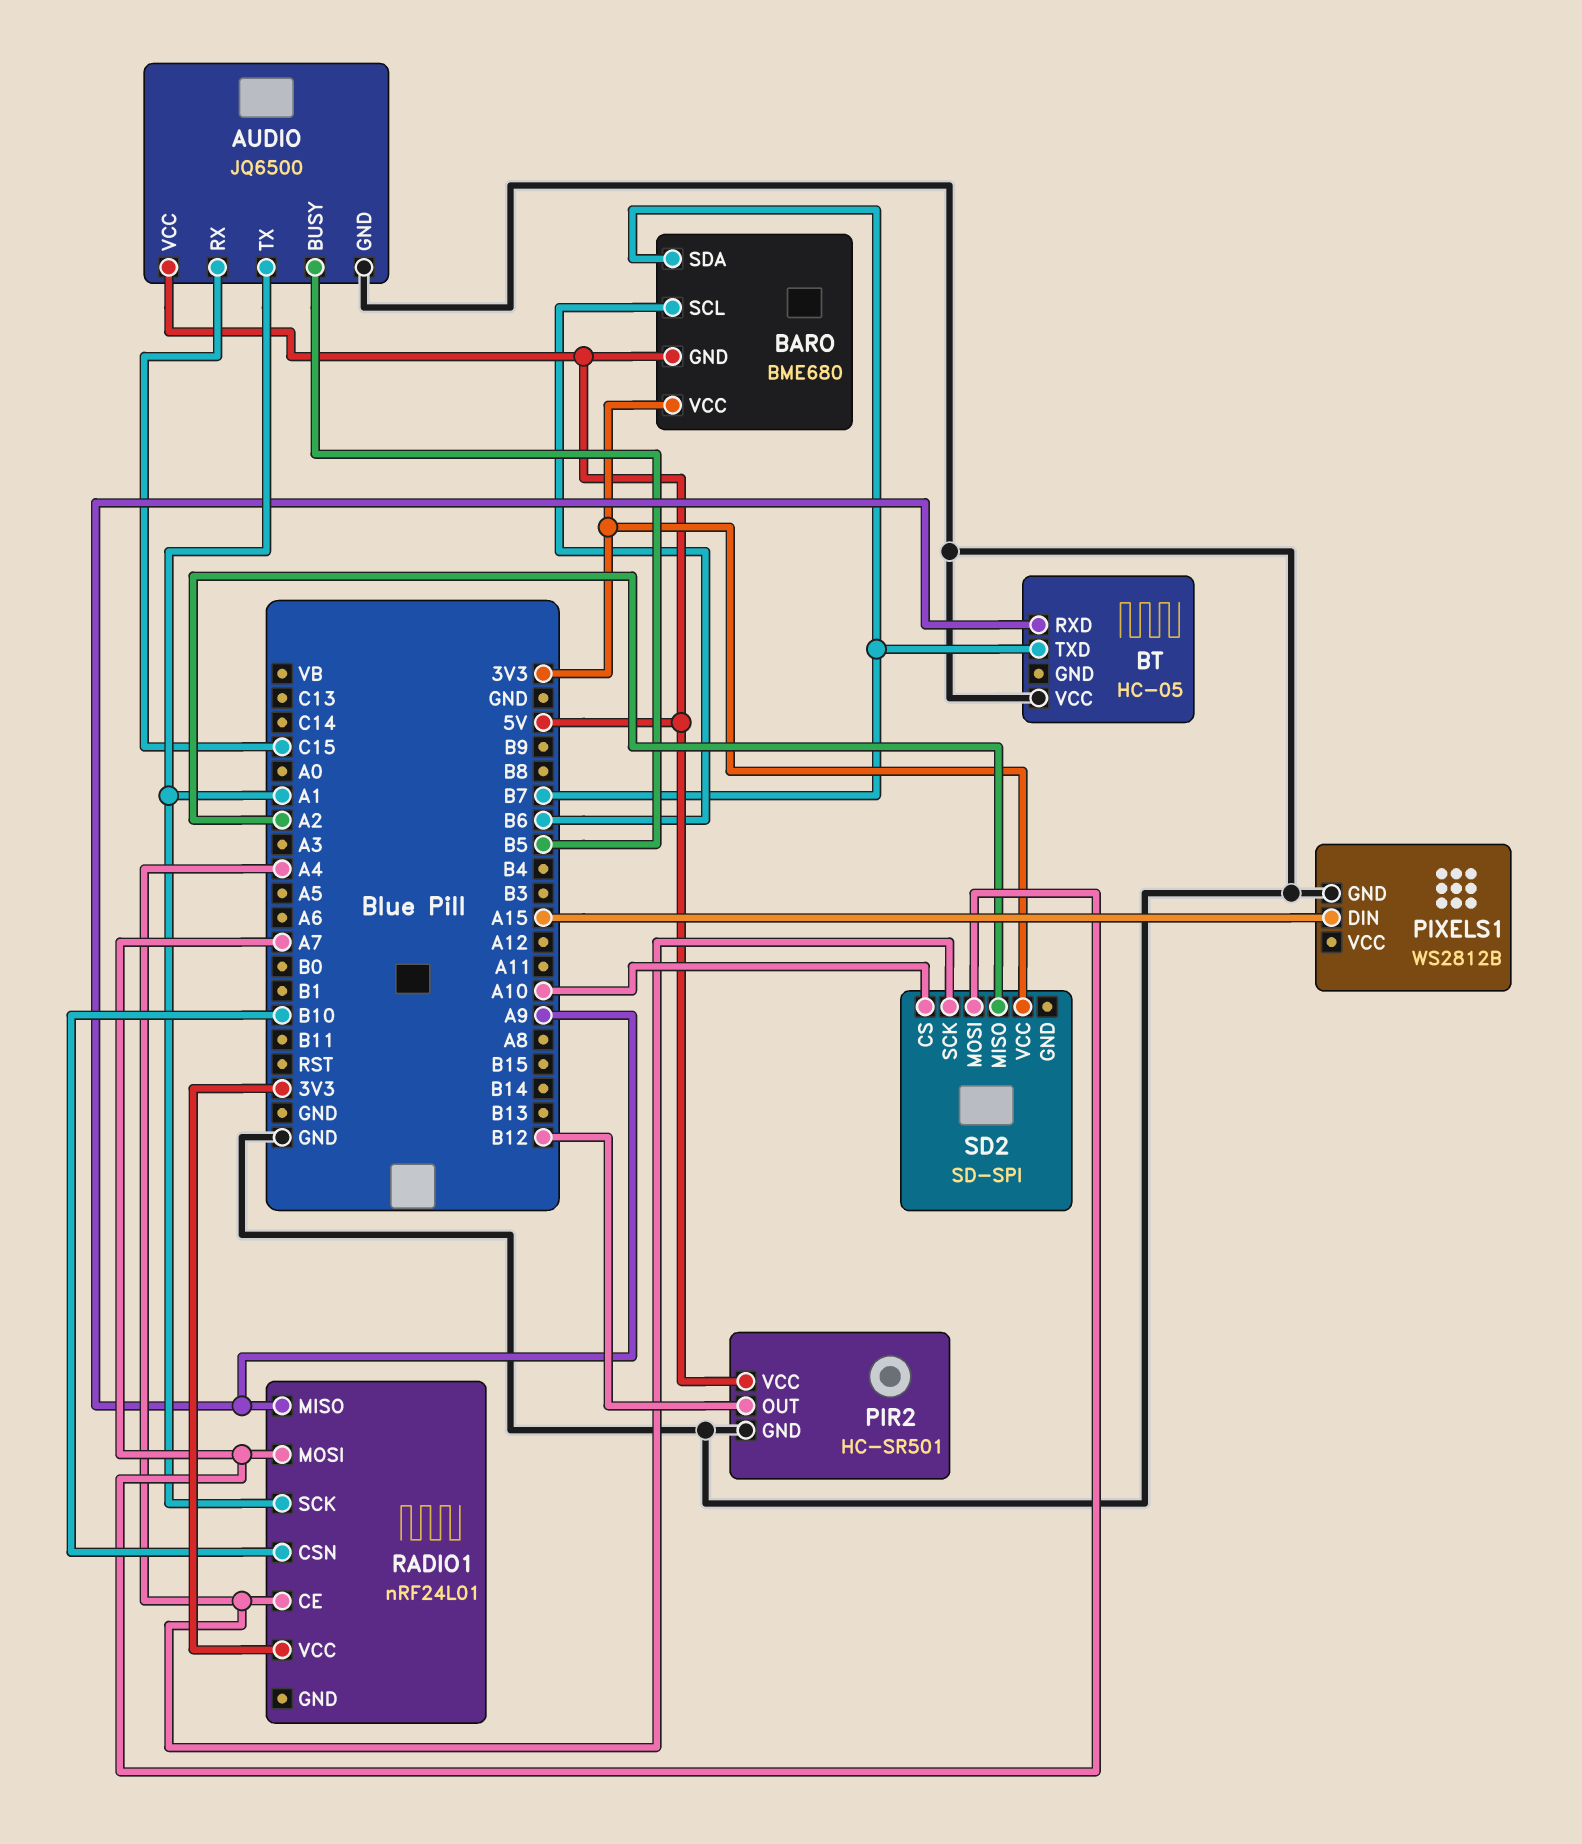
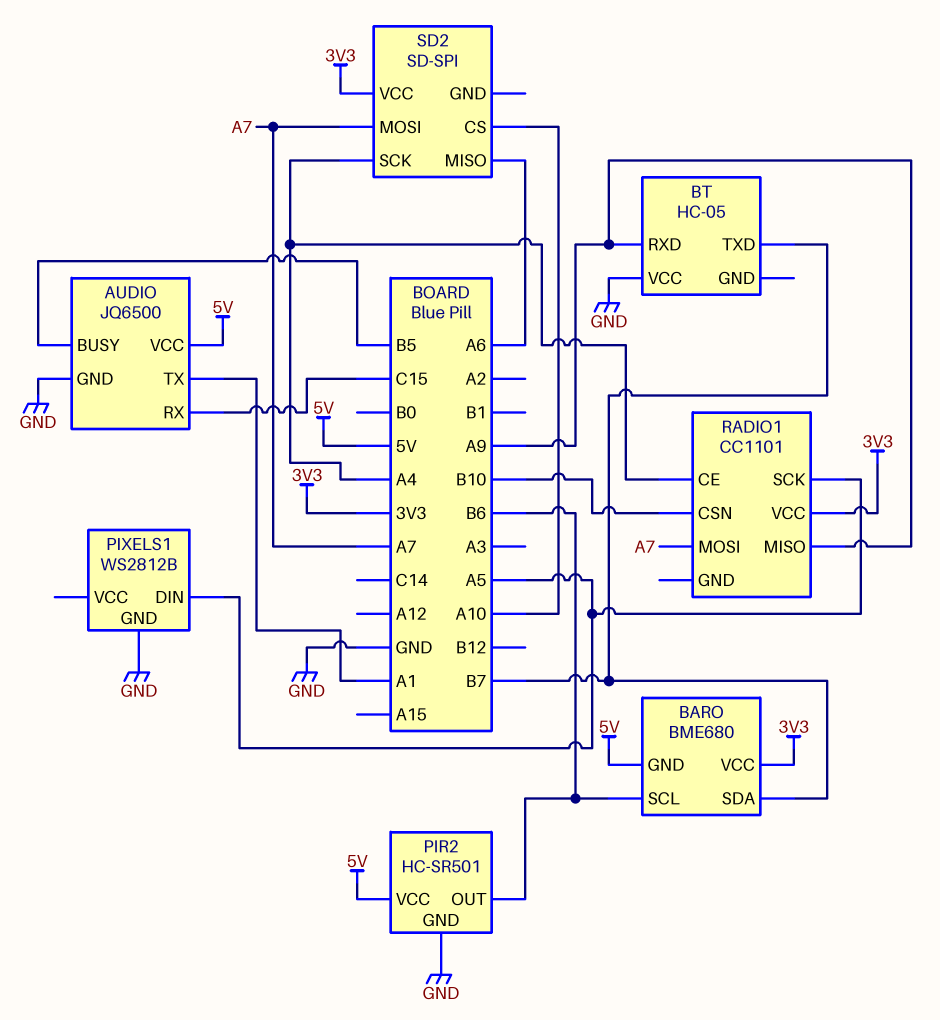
PIR2 pin OUT: B12 -> B6
PIXELS1 pin DIN: A15 -> A5
RADIO1: nRF24L01 -> CC1101
RADIO1 pin SCK: A1 -> A5
SD2 pin MISO: A2 -> A6

